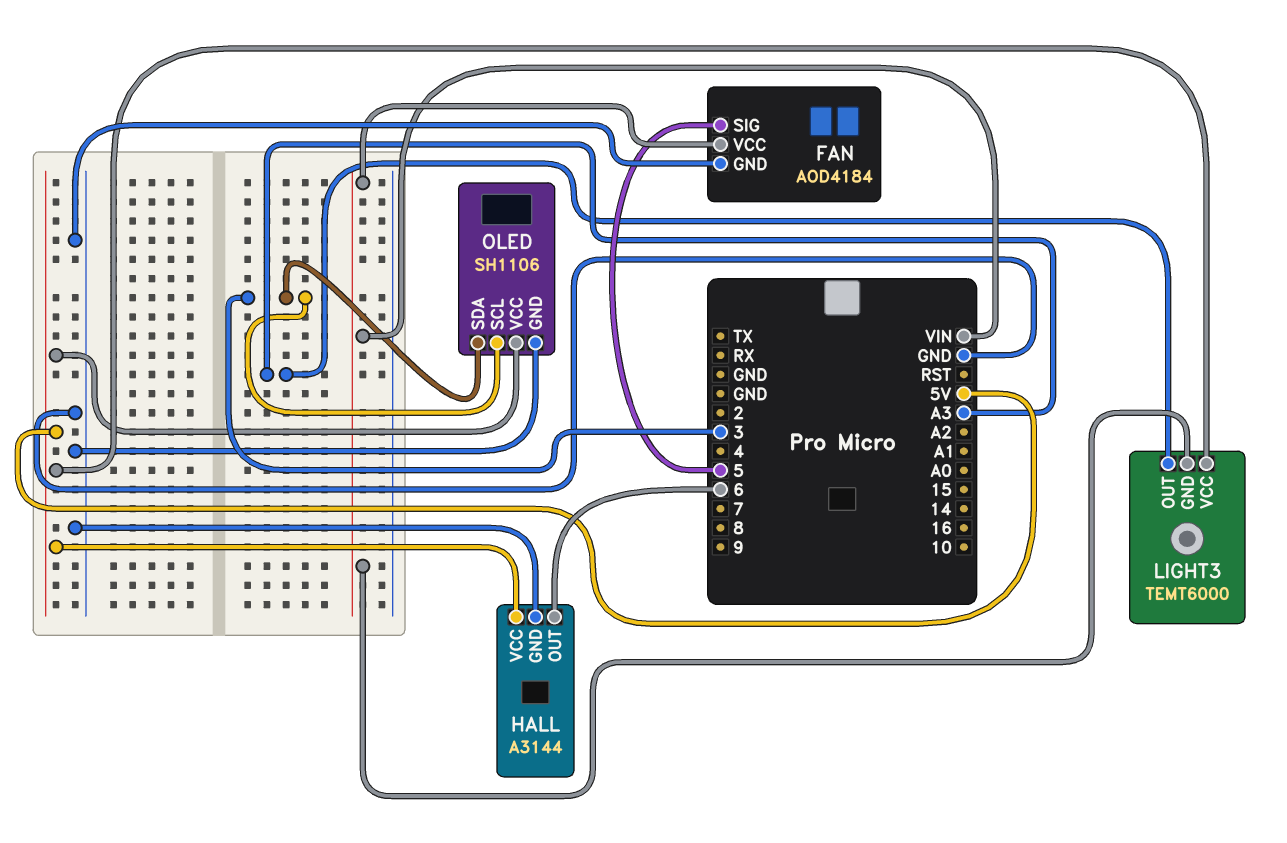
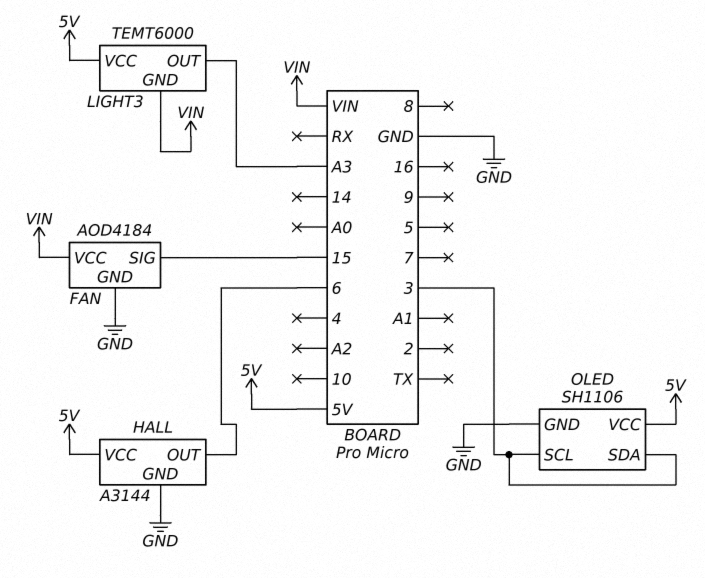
FAN pin SIG: 5 -> 15

